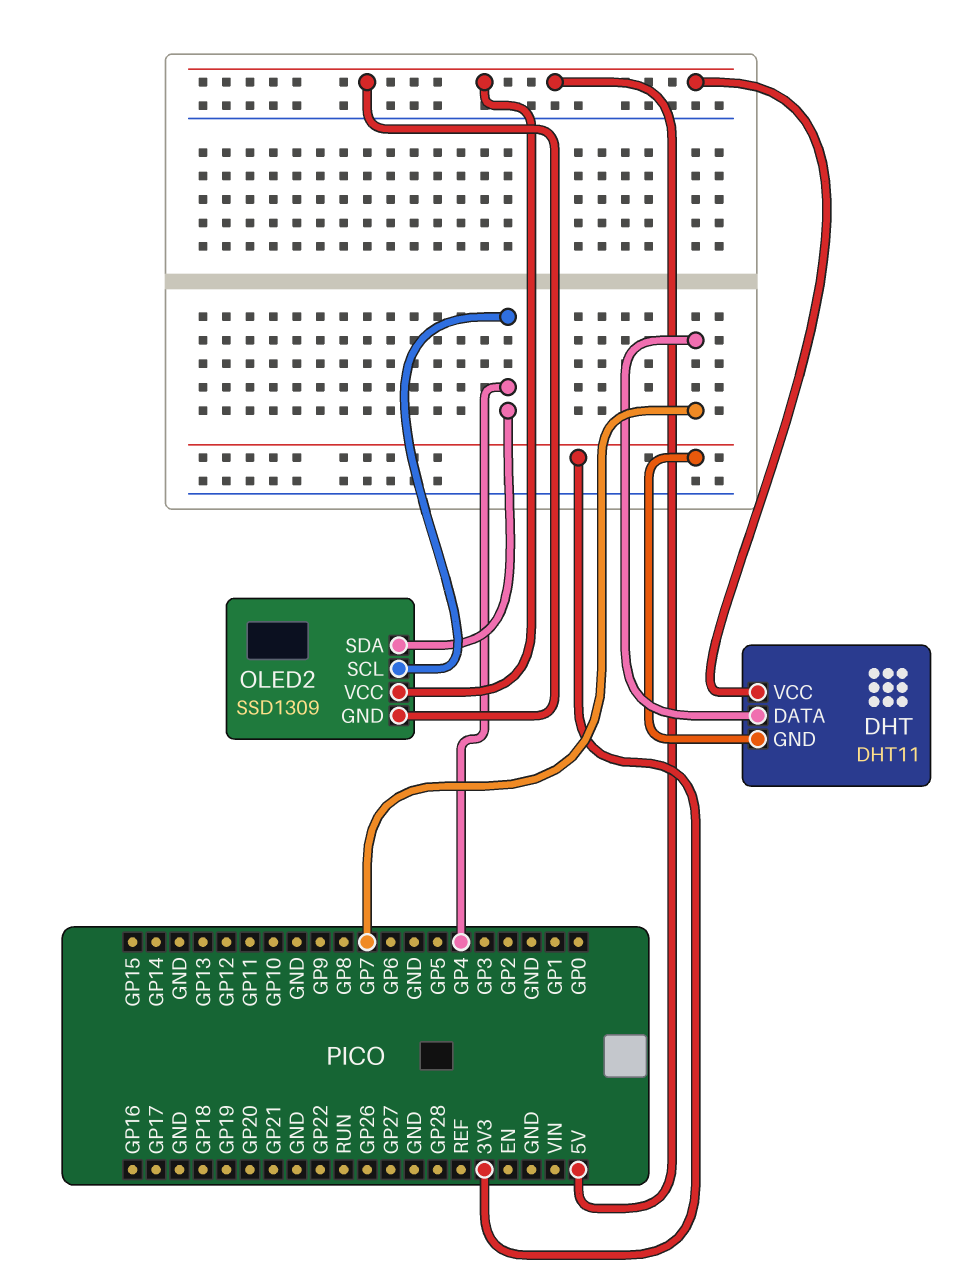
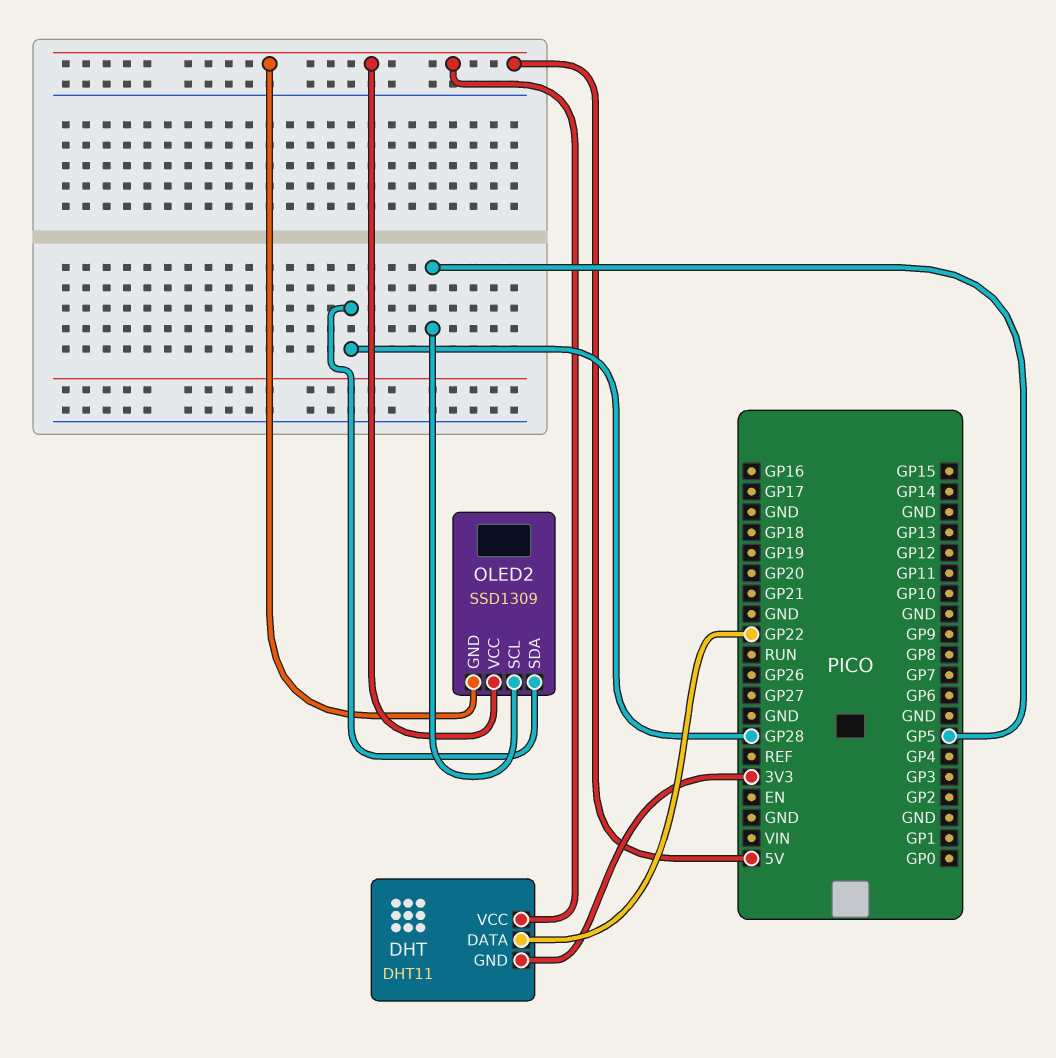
DHT pin DATA: GP7 -> GP22
OLED2 pin SCL: GP4 -> GP5
OLED2 pin SDA: GP4 -> GP28

